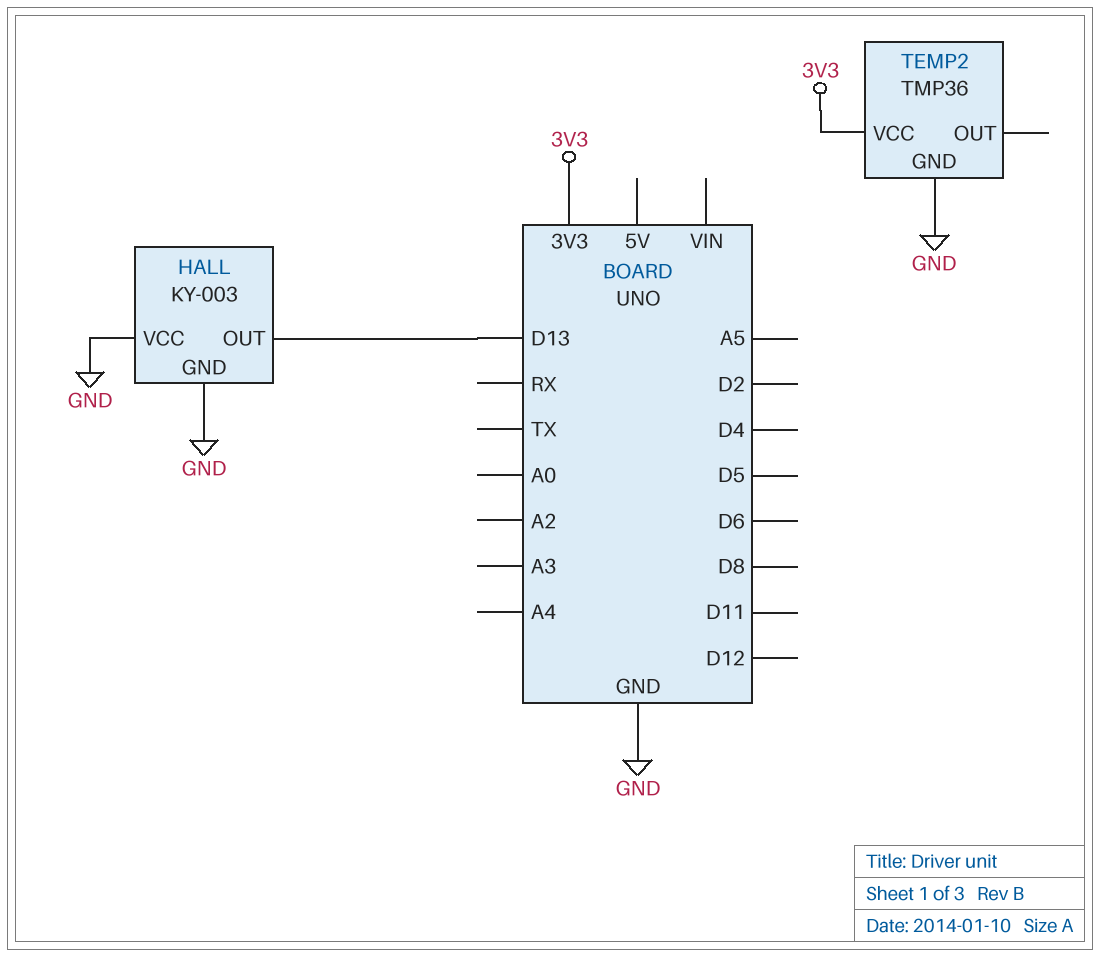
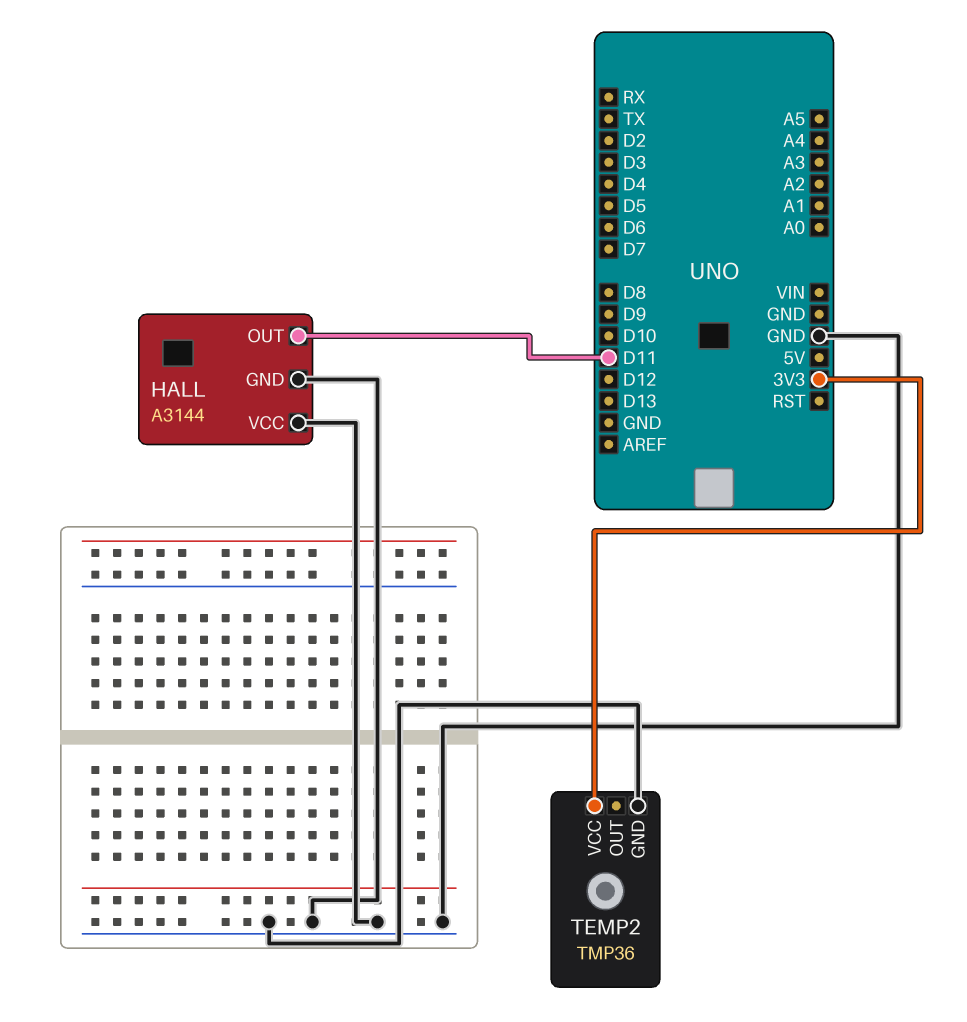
HALL: KY-003 -> A3144
HALL pin OUT: D13 -> D11

